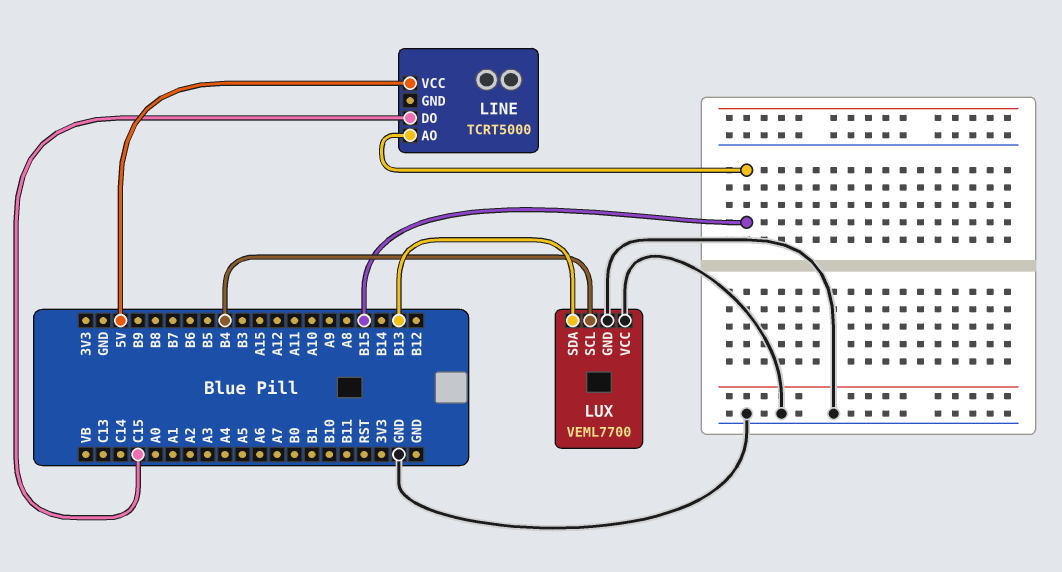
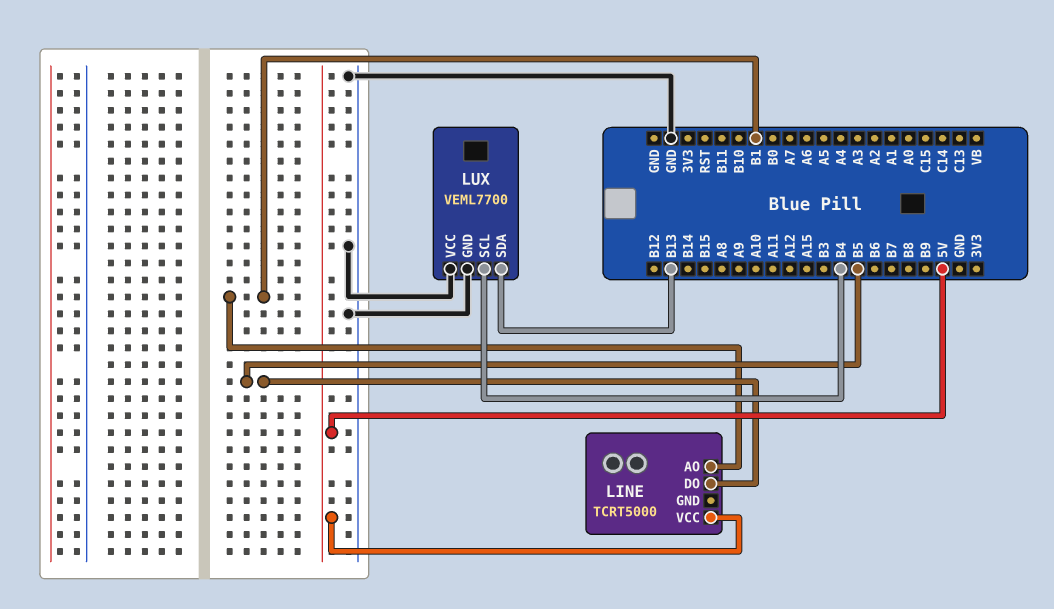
LINE pin AO: B15 -> B1
LINE pin DO: C15 -> B5

